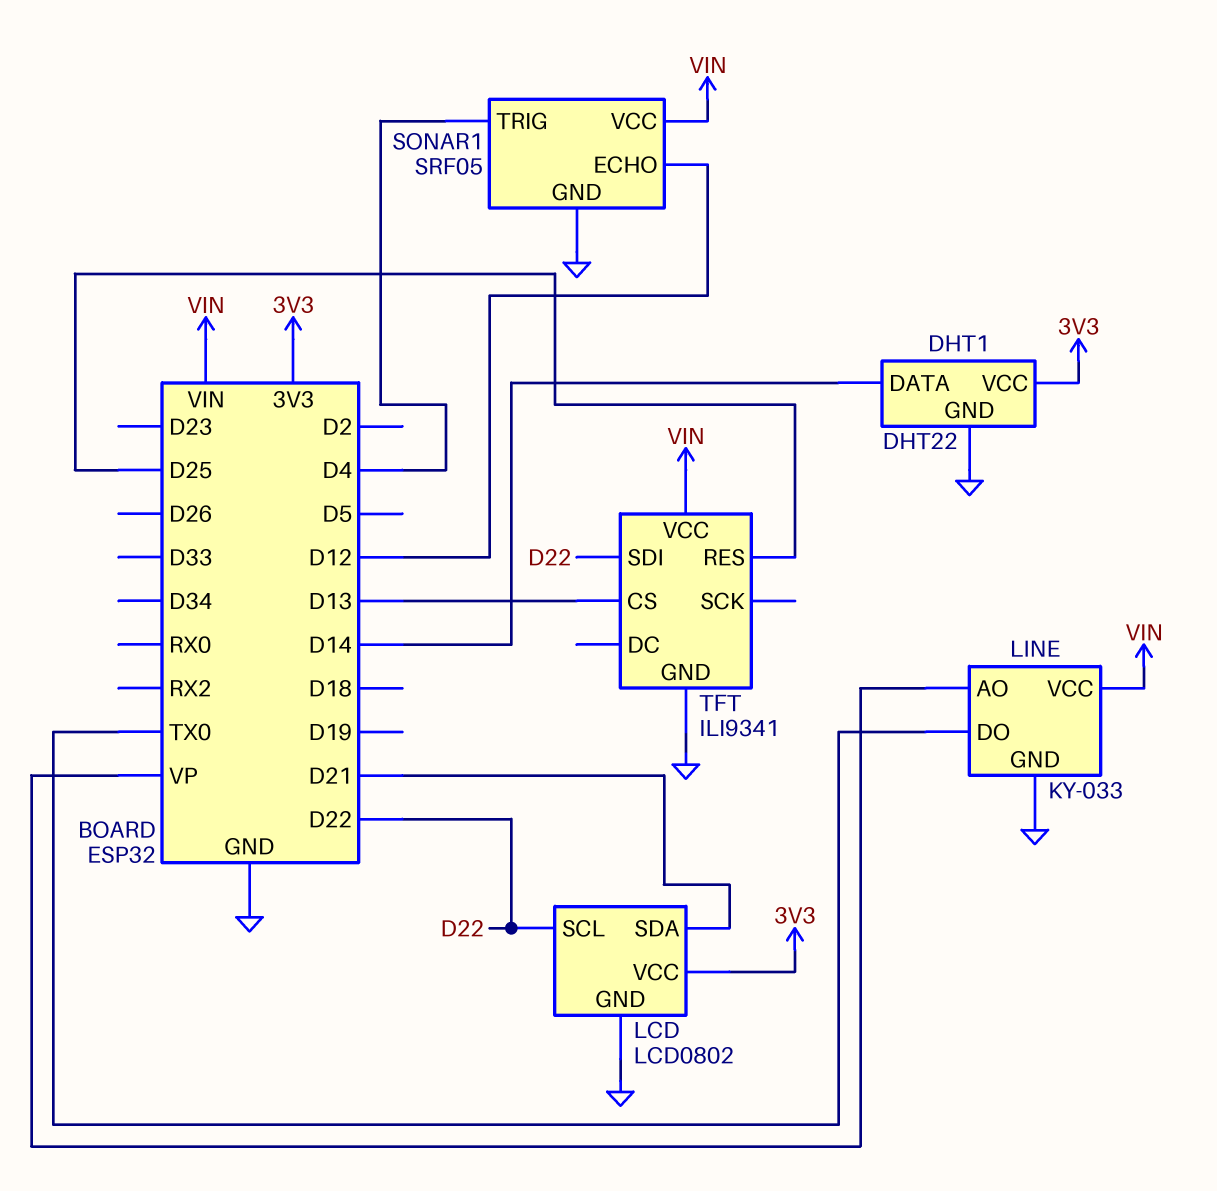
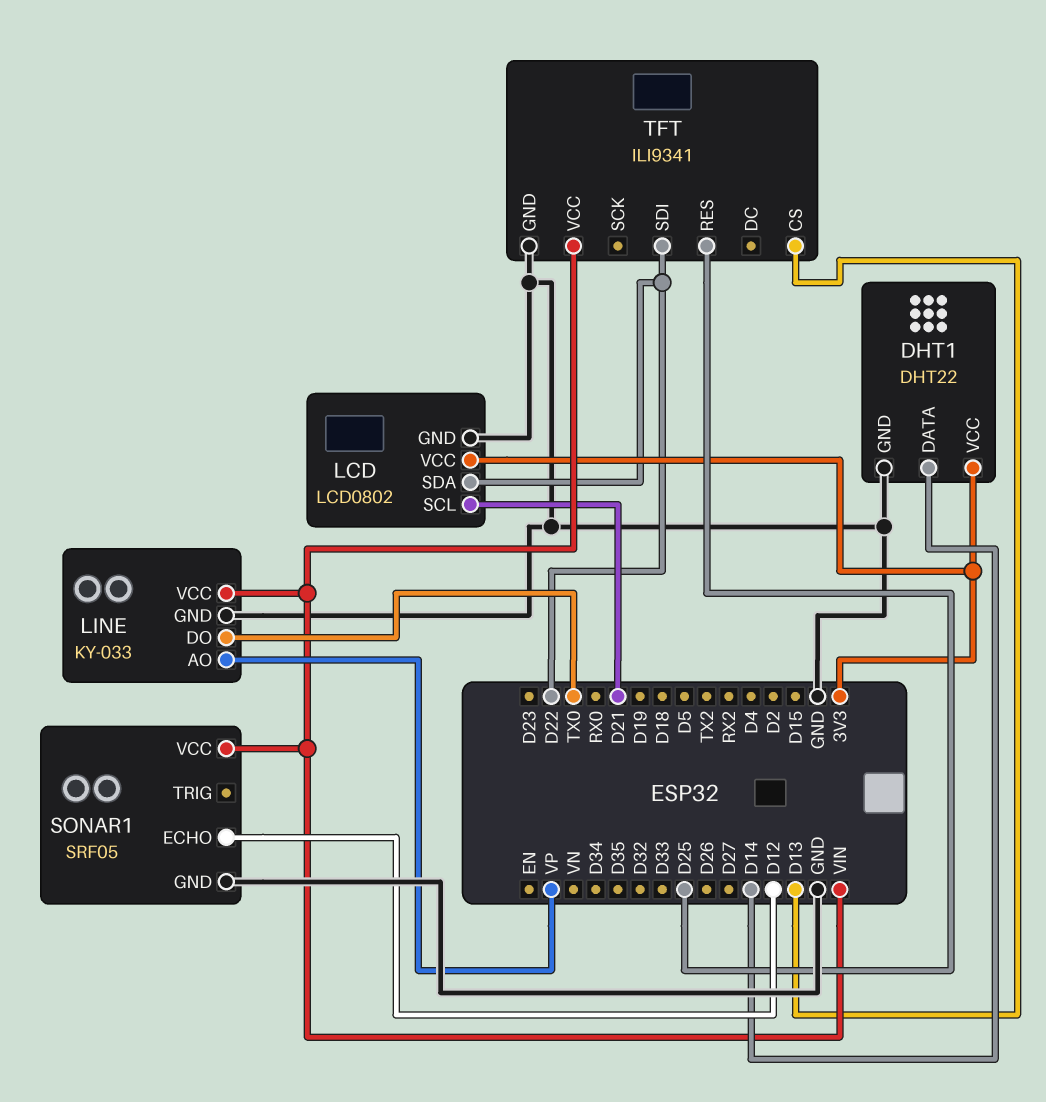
LCD pin SCL: D22 -> D21
LCD pin SDA: D21 -> D22
SONAR1 pin TRIG: D4 -> none

